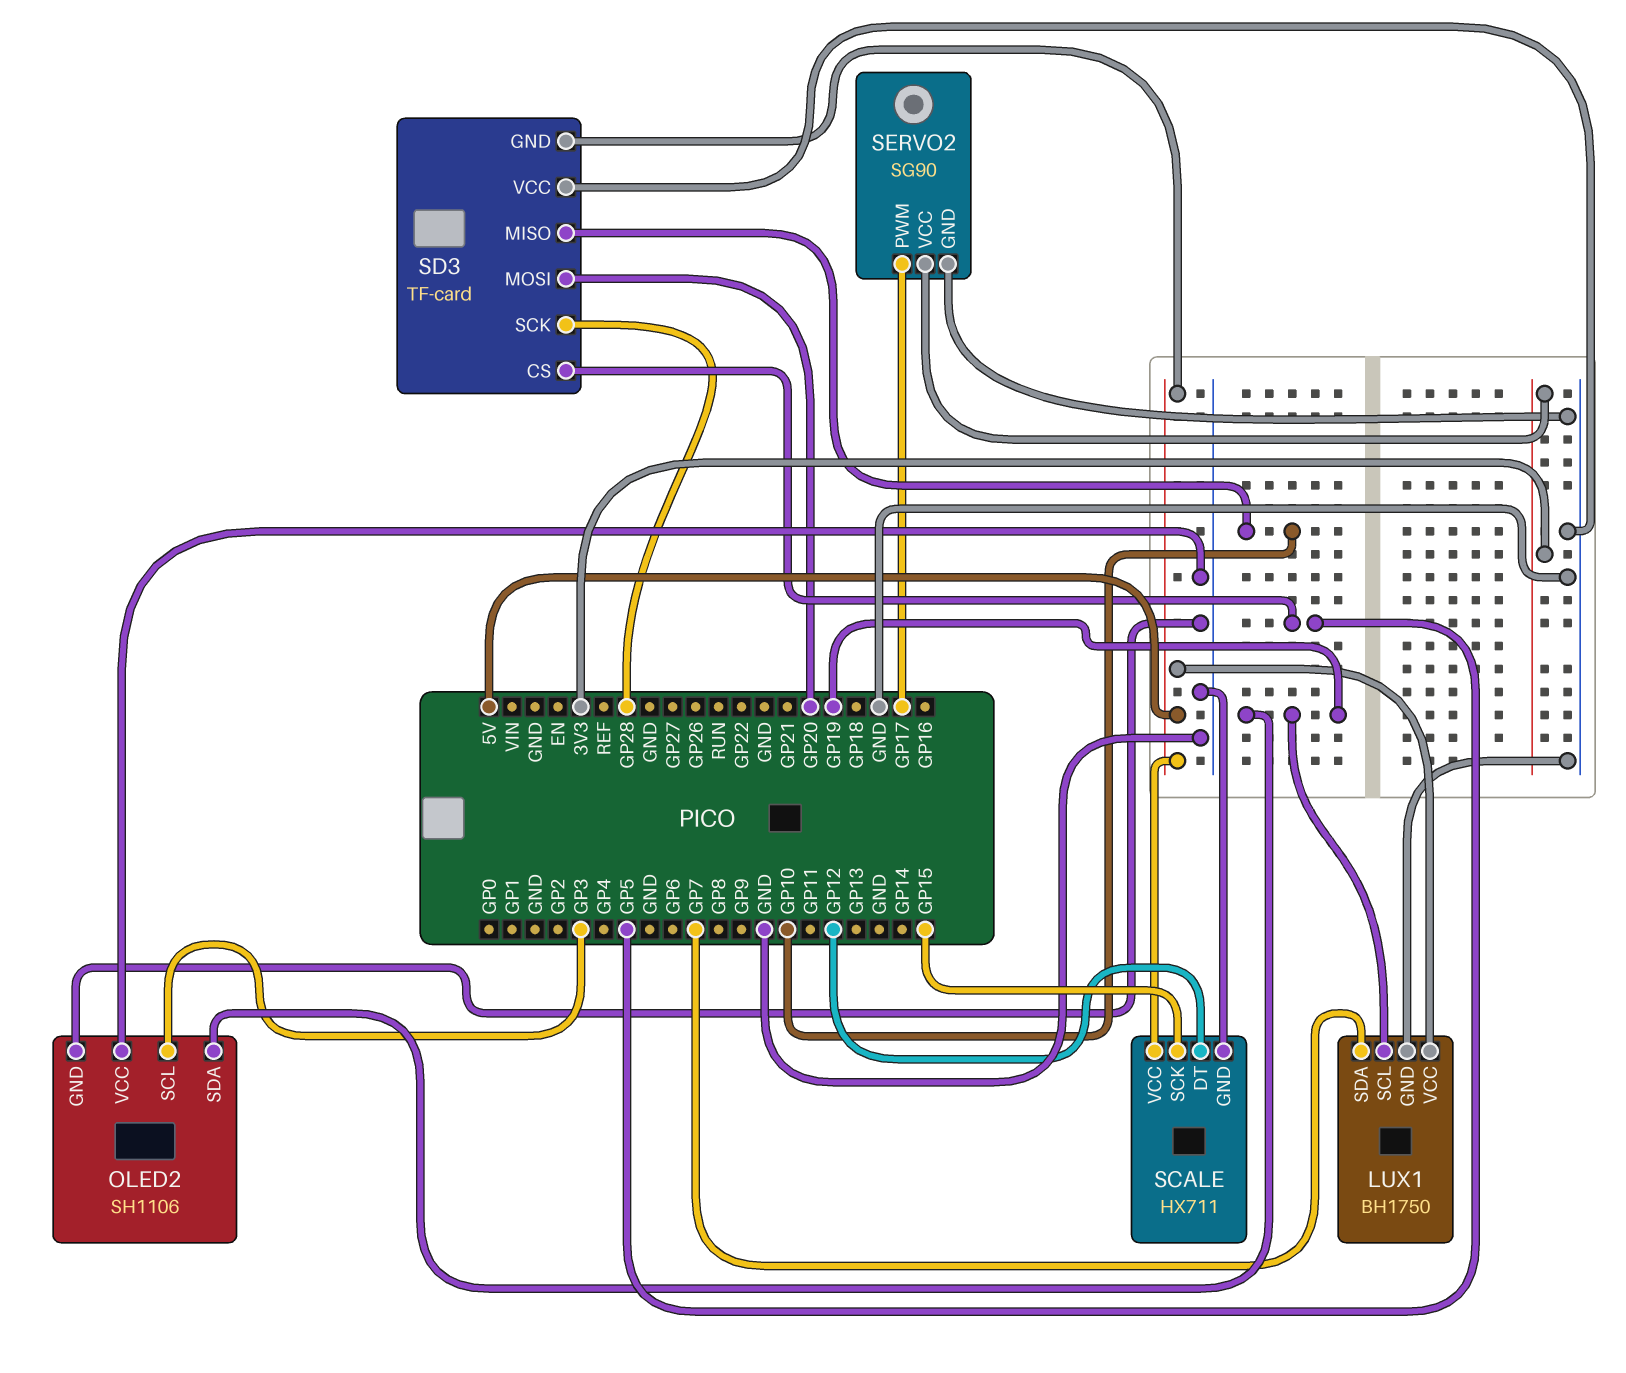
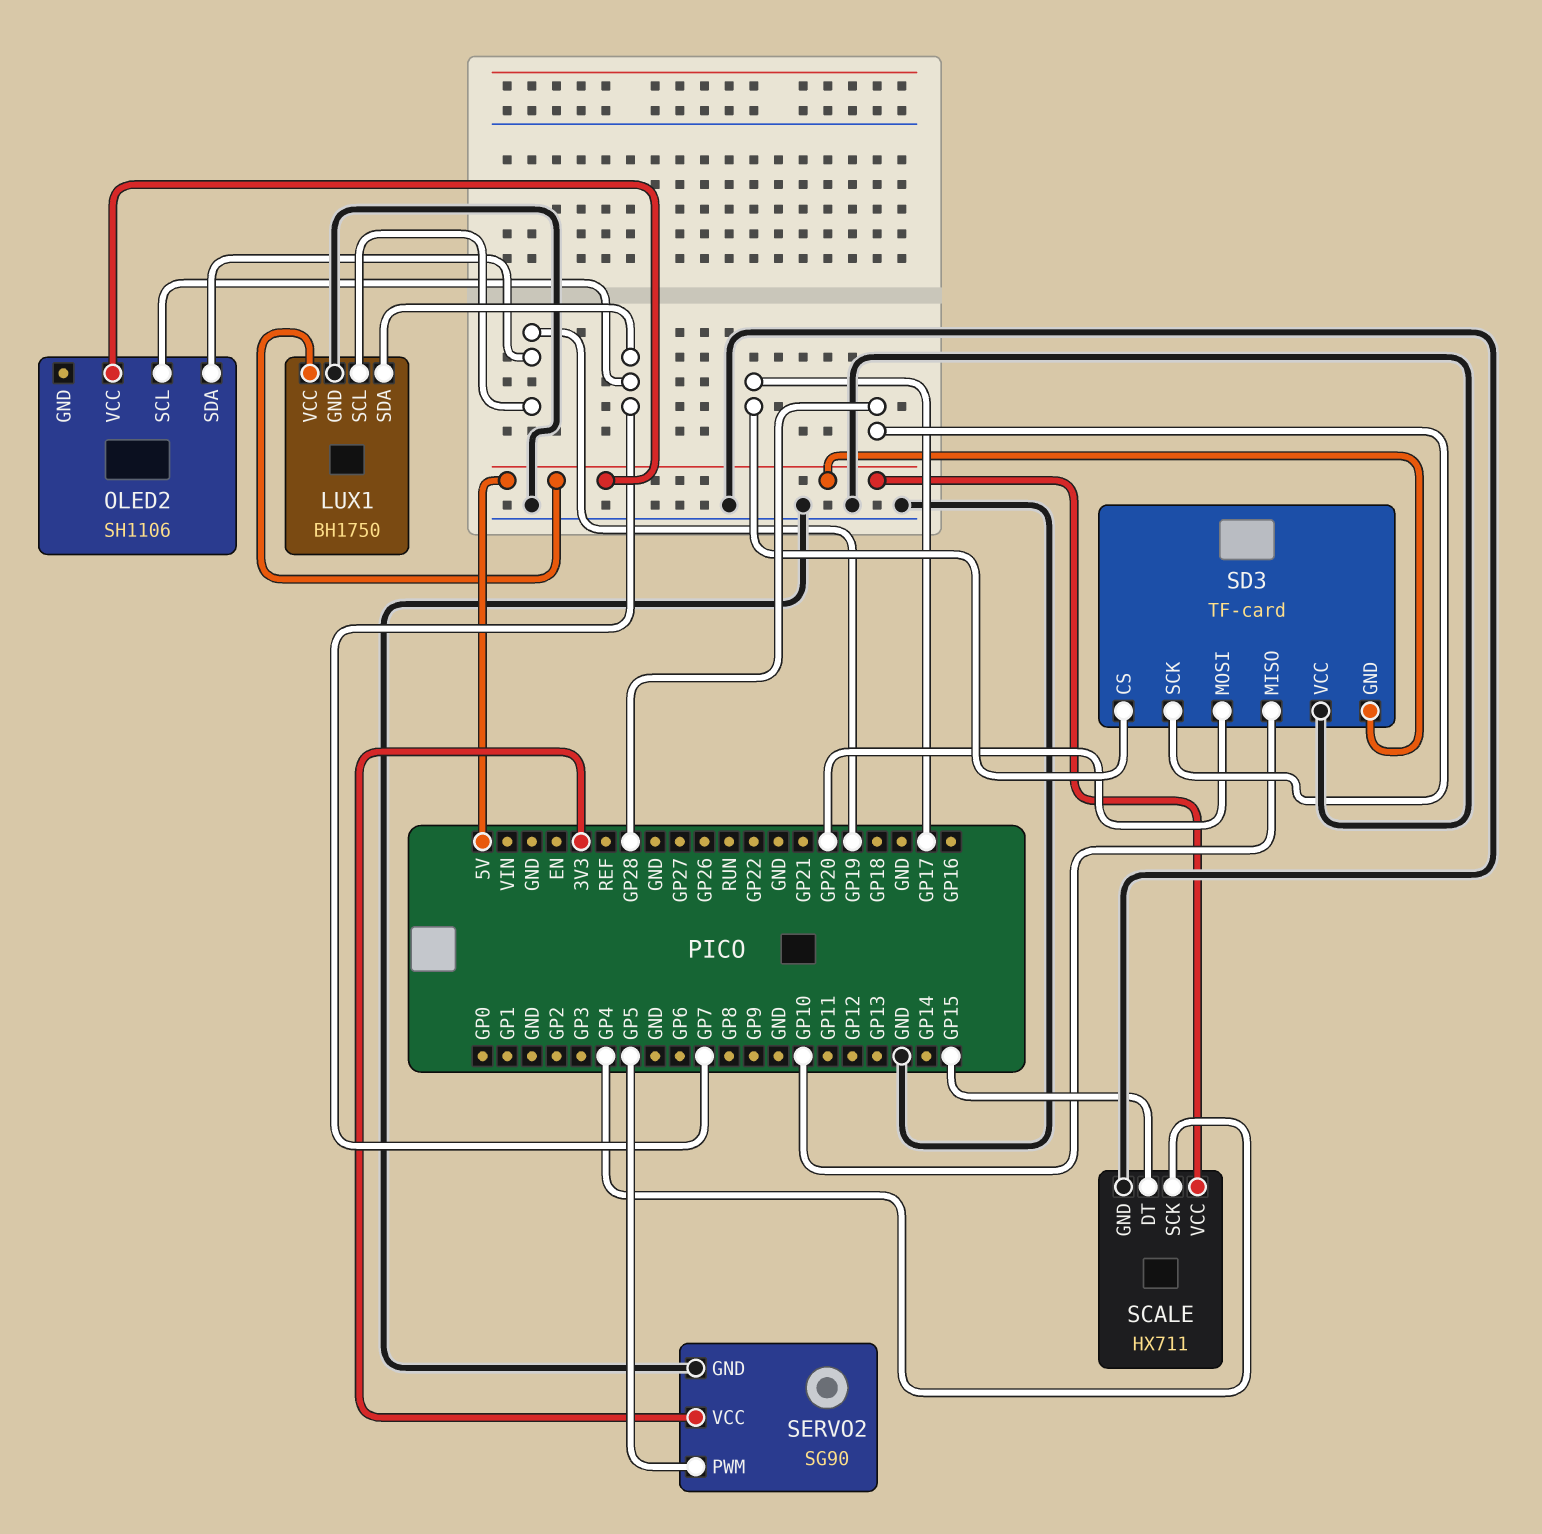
OLED2 pin GND: GND -> none
OLED2 pin SCL: GP3 -> GP7
OLED2 pin VCC: GND -> 5V
SCALE pin DT: GP12 -> GP15
SCALE pin SCK: GP15 -> GP4
SD3 pin CS: GP5 -> GP17
SERVO2 pin PWM: GP17 -> GP5

